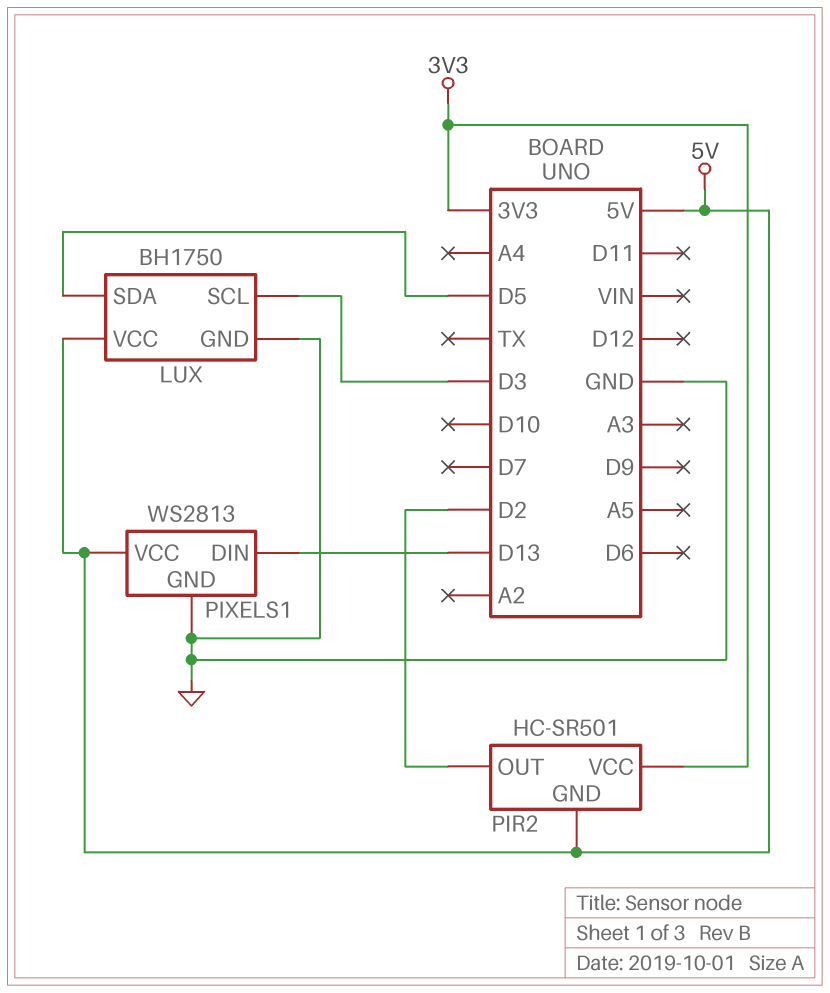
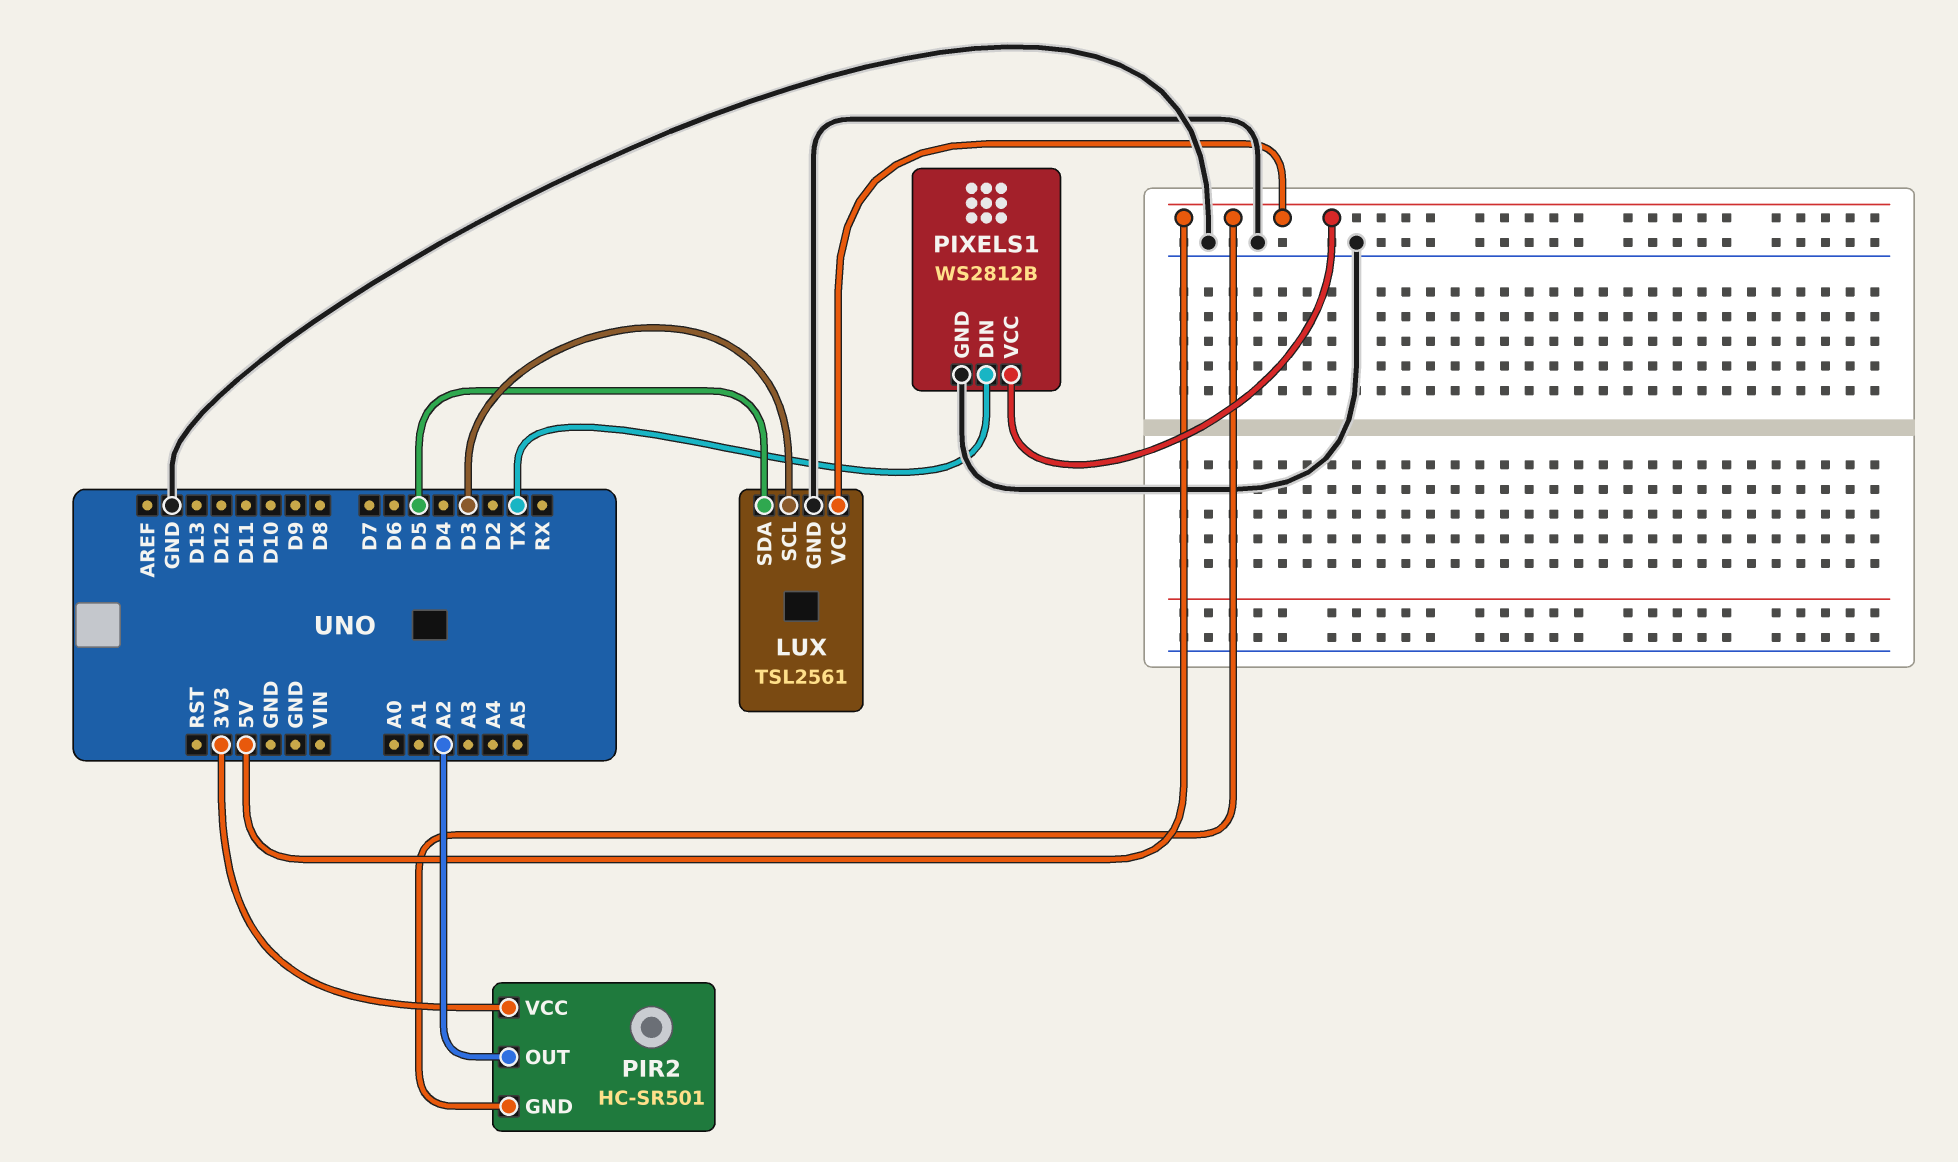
LUX: BH1750 -> TSL2561
PIR2 pin OUT: D2 -> A2
PIXELS1: WS2813 -> WS2812B
PIXELS1 pin DIN: D13 -> TX

